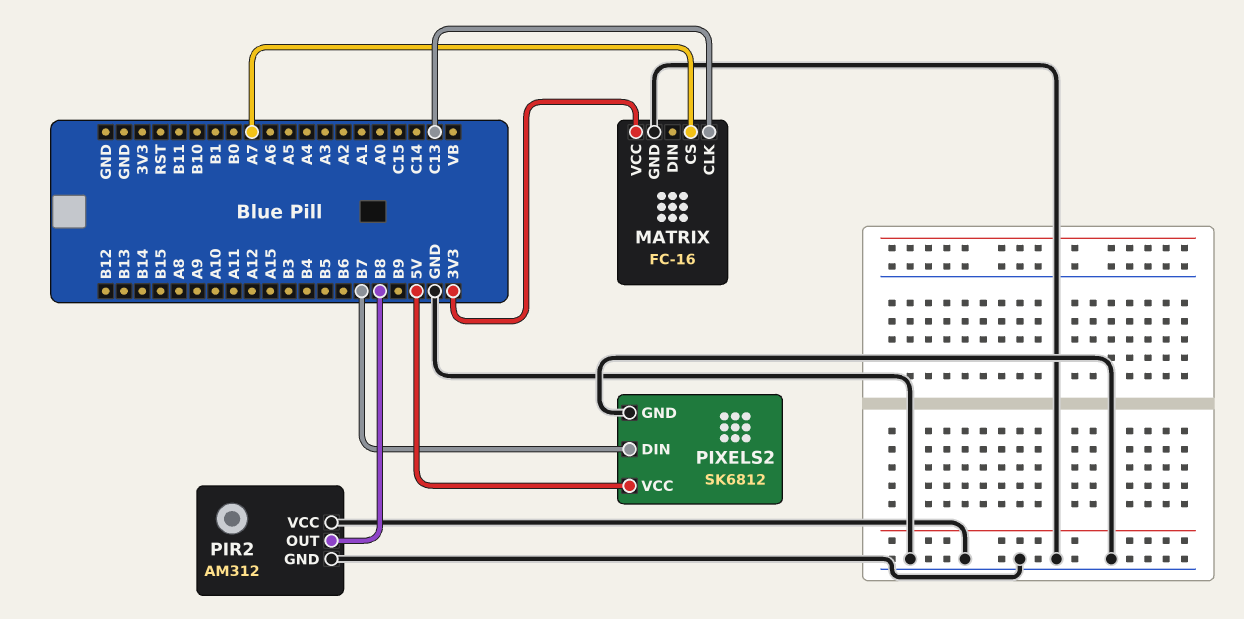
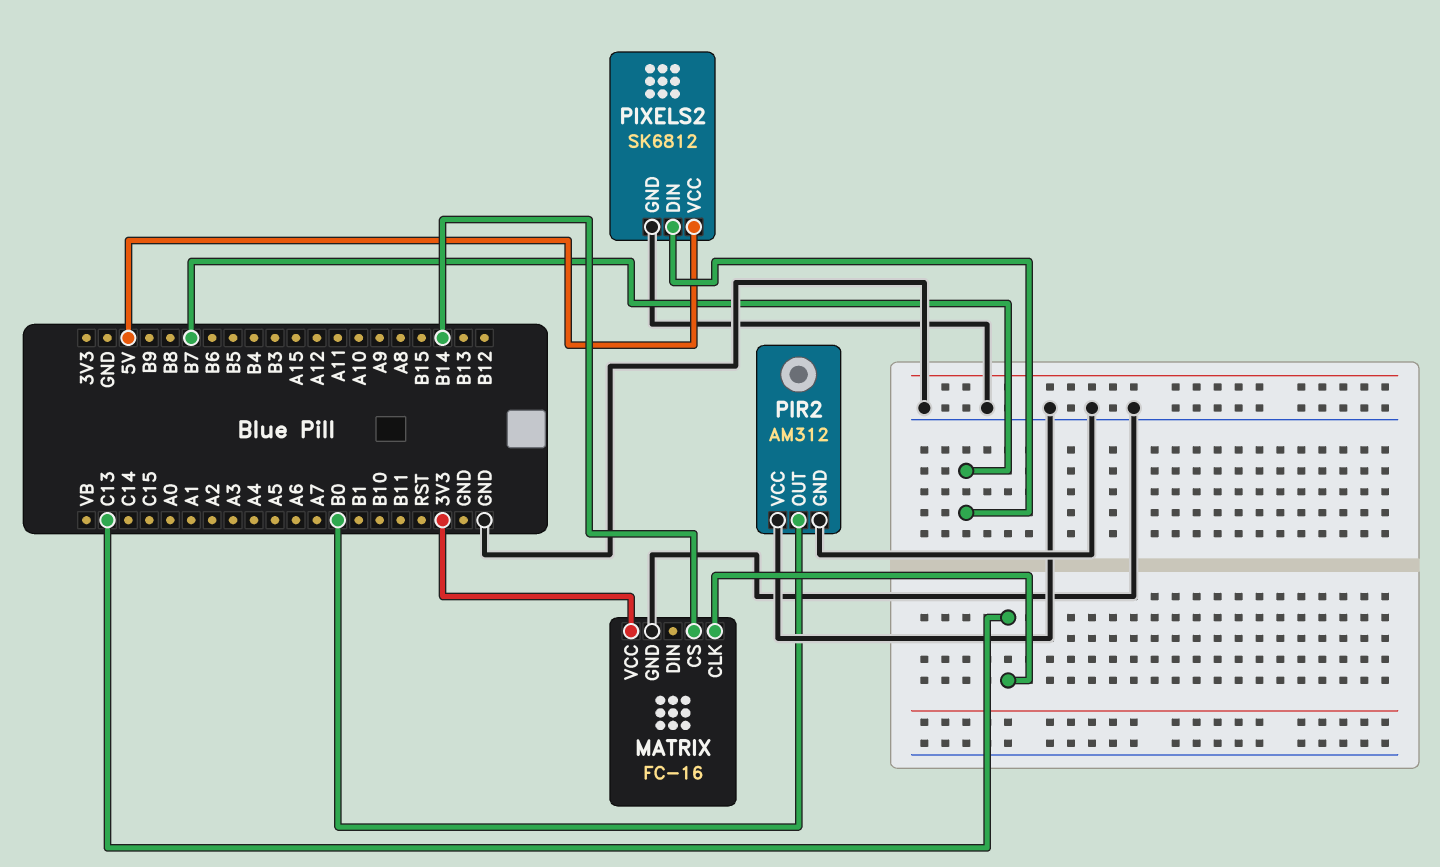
MATRIX pin CS: A7 -> B14
PIR2 pin OUT: B8 -> B0

